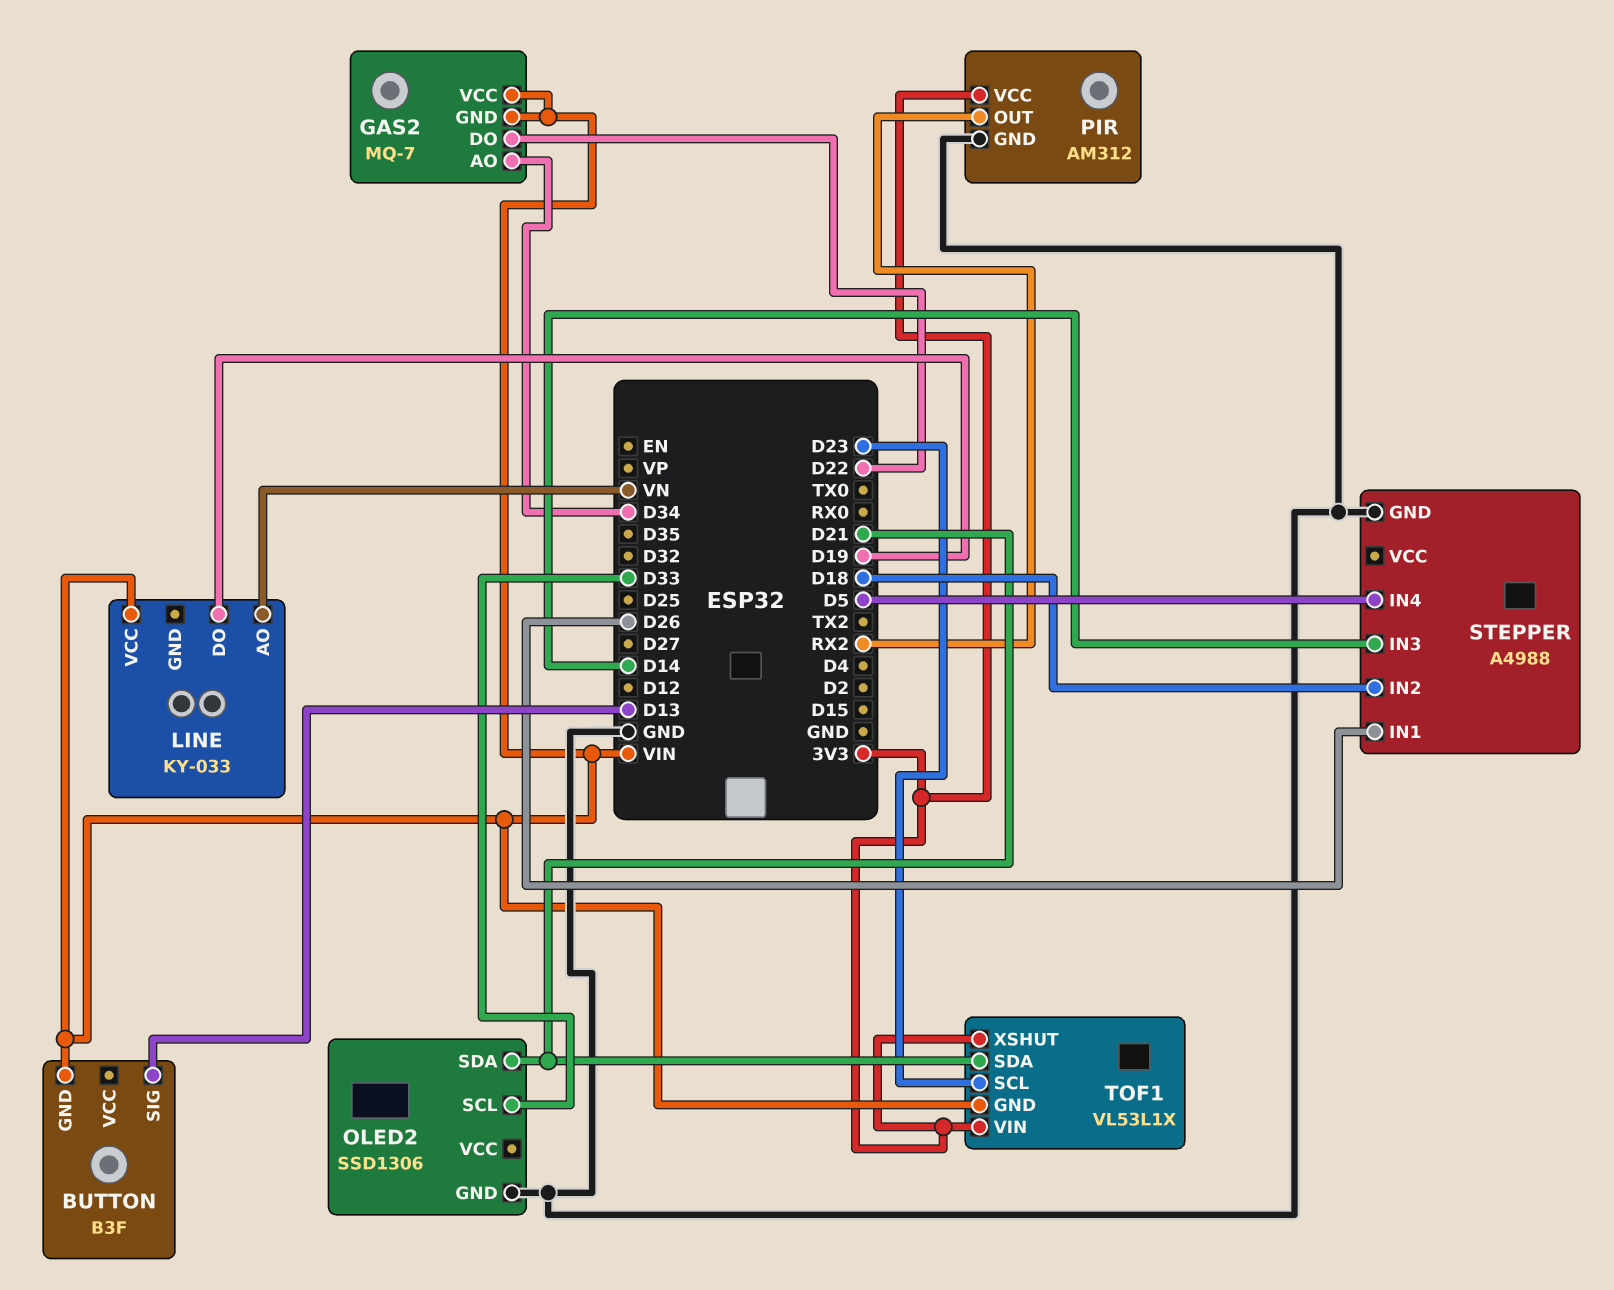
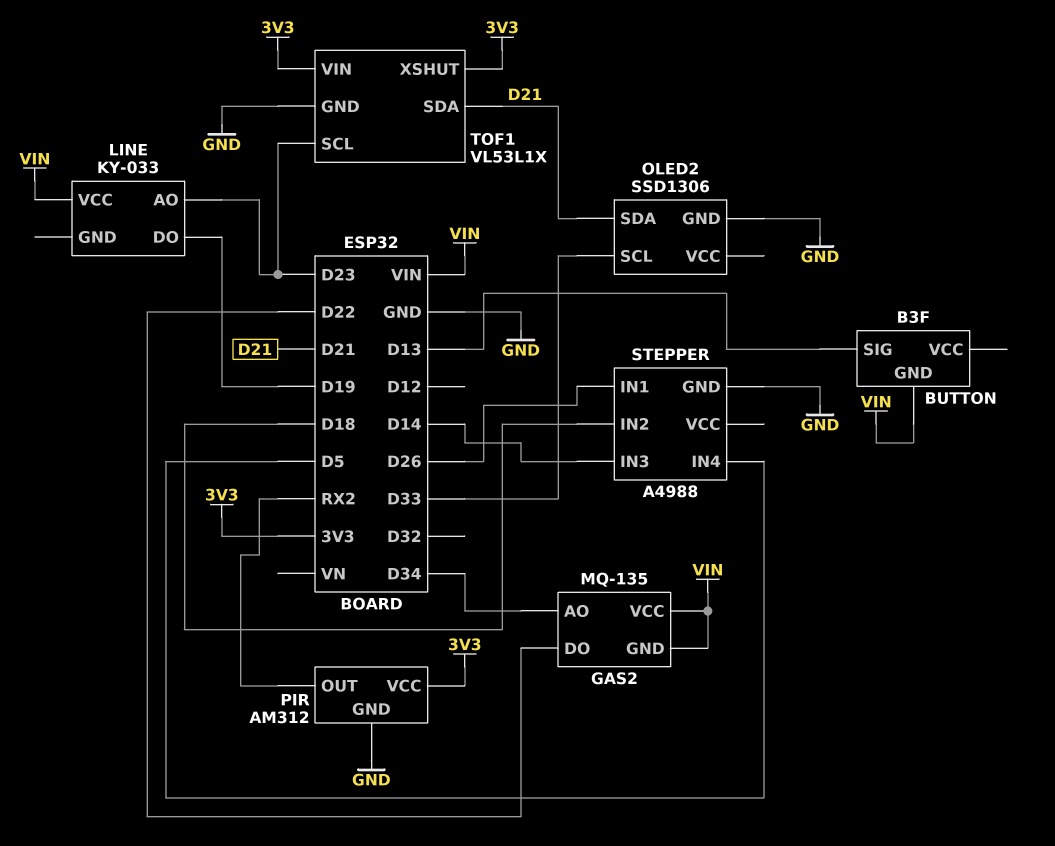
GAS2: MQ-7 -> MQ-135
LINE pin AO: VN -> D23
TOF1 pin GND: VIN -> GND

